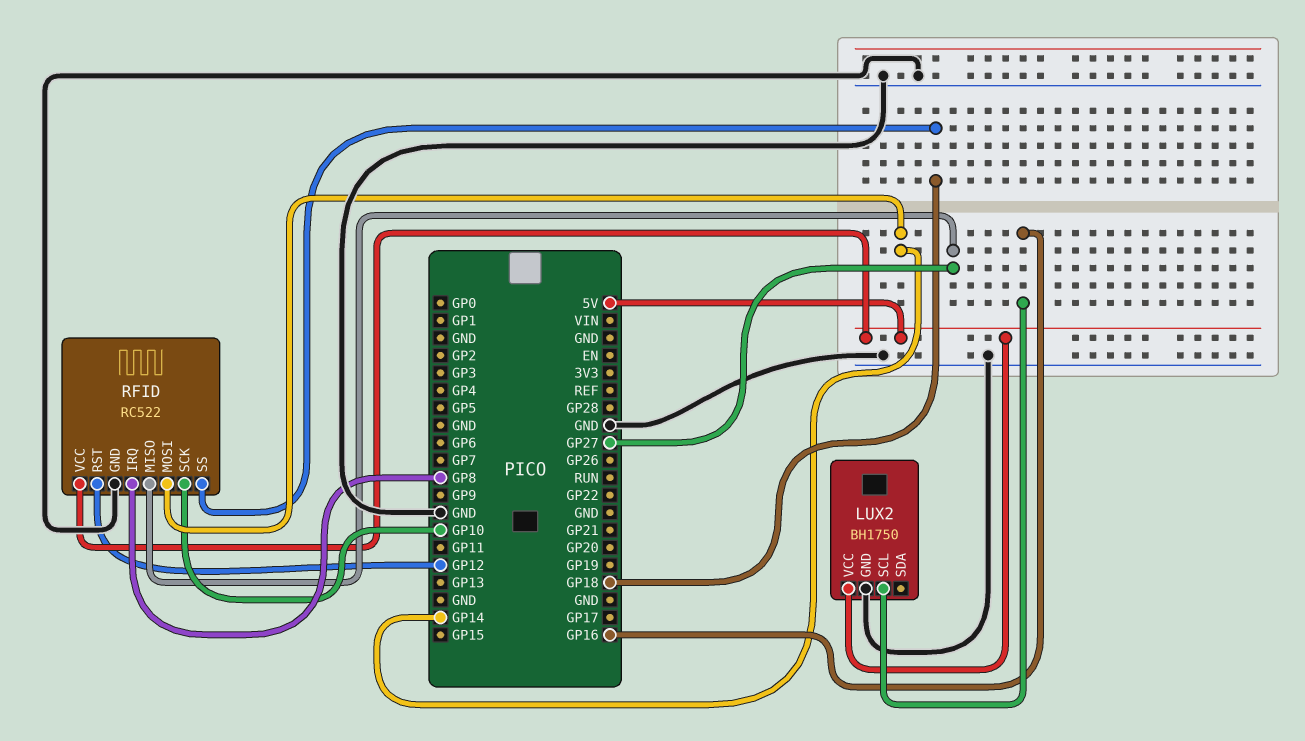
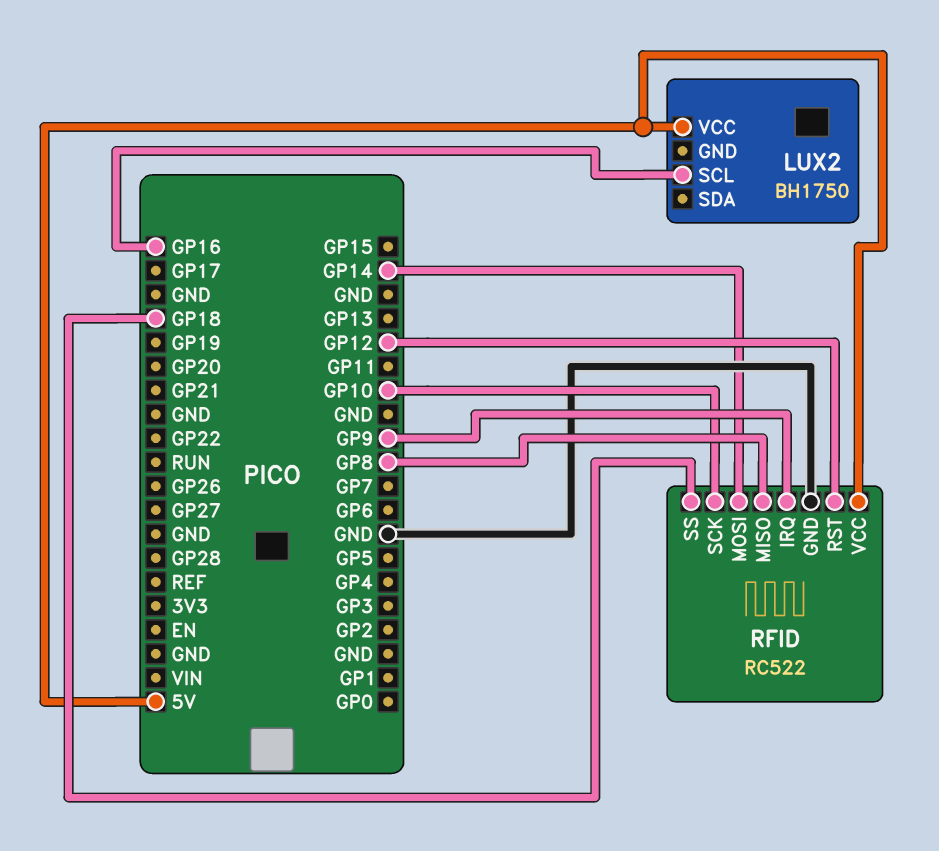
LUX2 pin GND: GND -> none
RFID pin IRQ: GP8 -> GP9
RFID pin MISO: GP27 -> GP8

